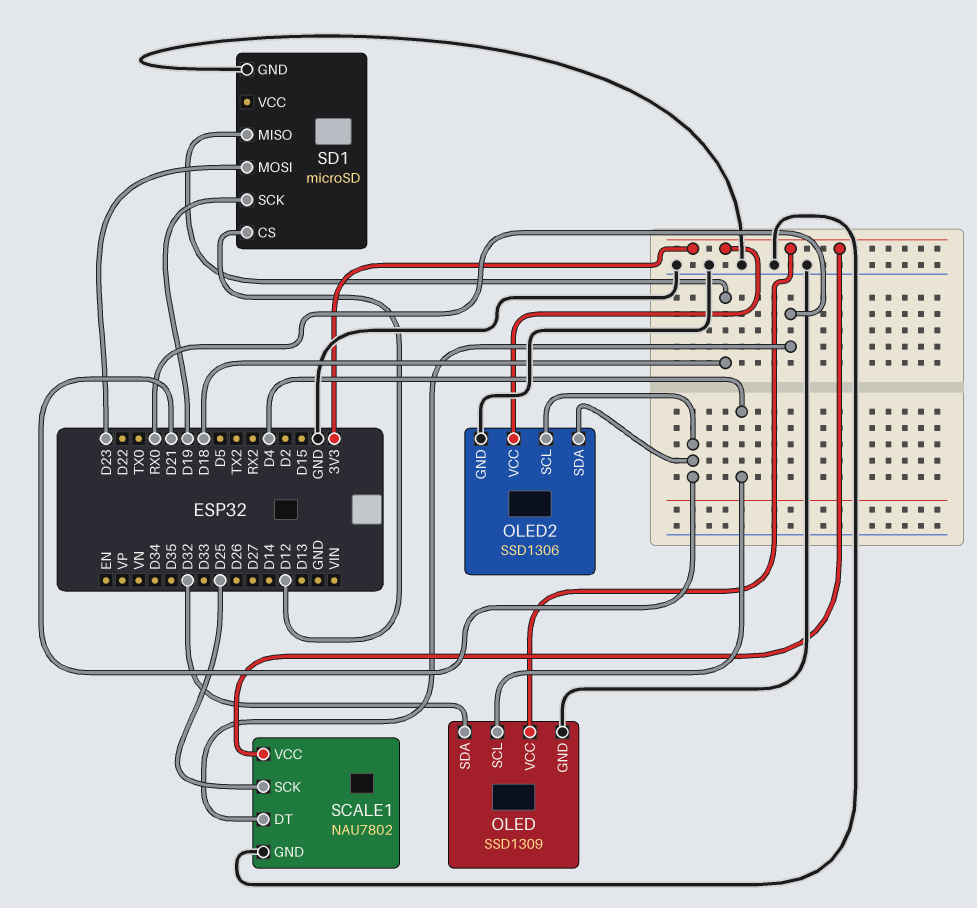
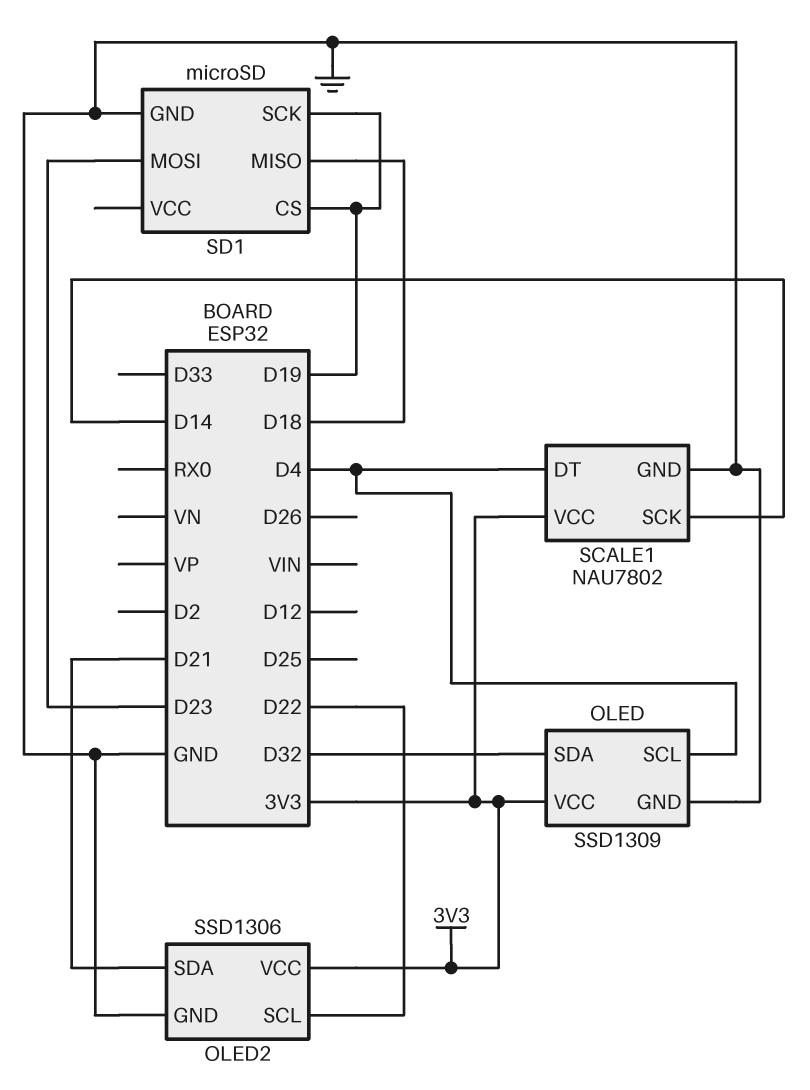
OLED2 pin SCL: D21 -> D22
SCALE1 pin DT: RX0 -> D4
SCALE1 pin SCK: D25 -> D14
SD1 pin CS: D12 -> D19

